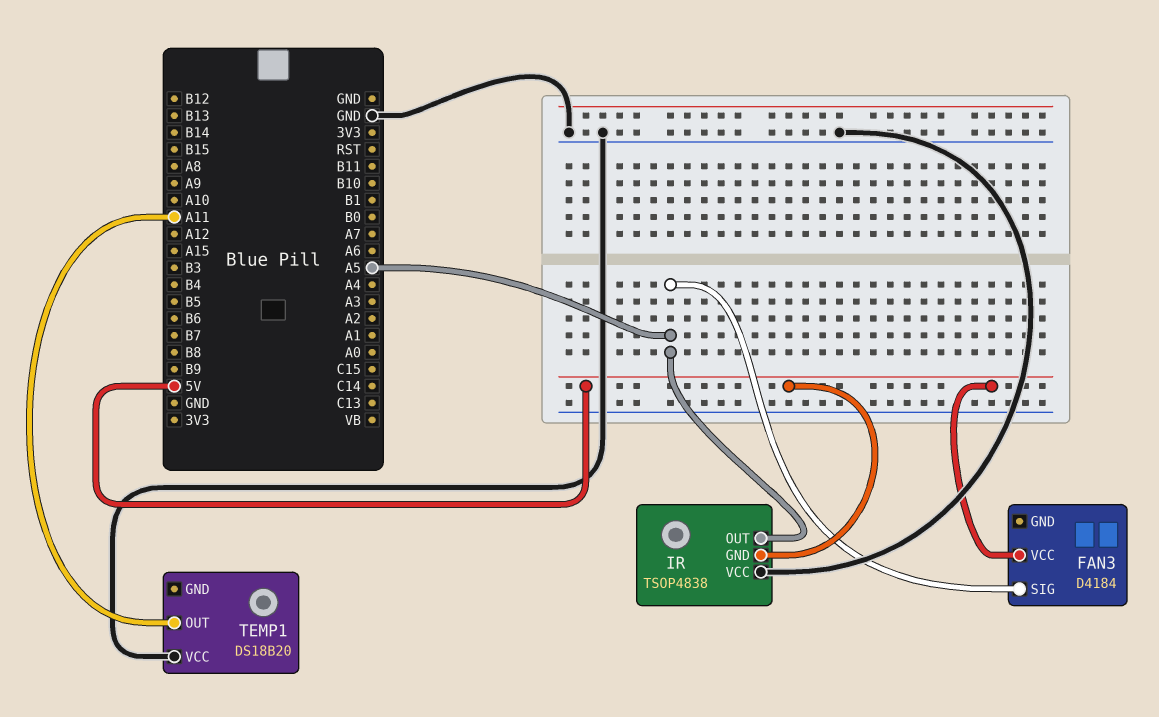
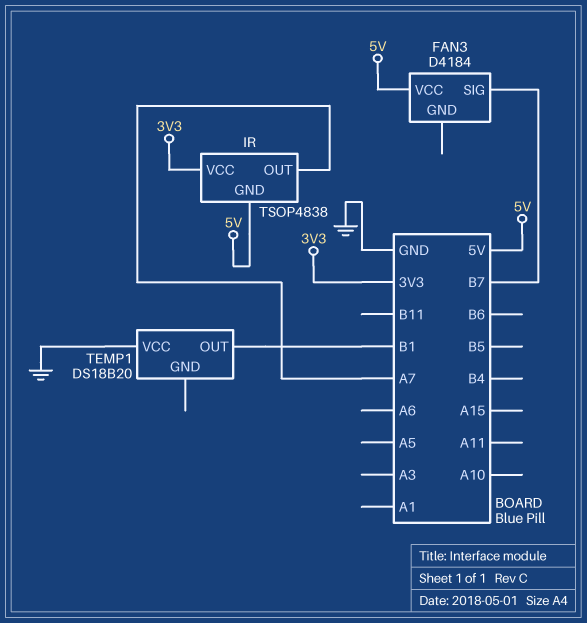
FAN3 pin SIG: A5 -> B7
IR pin OUT: A5 -> A7
IR pin VCC: GND -> 3V3
TEMP1 pin OUT: A11 -> B1

